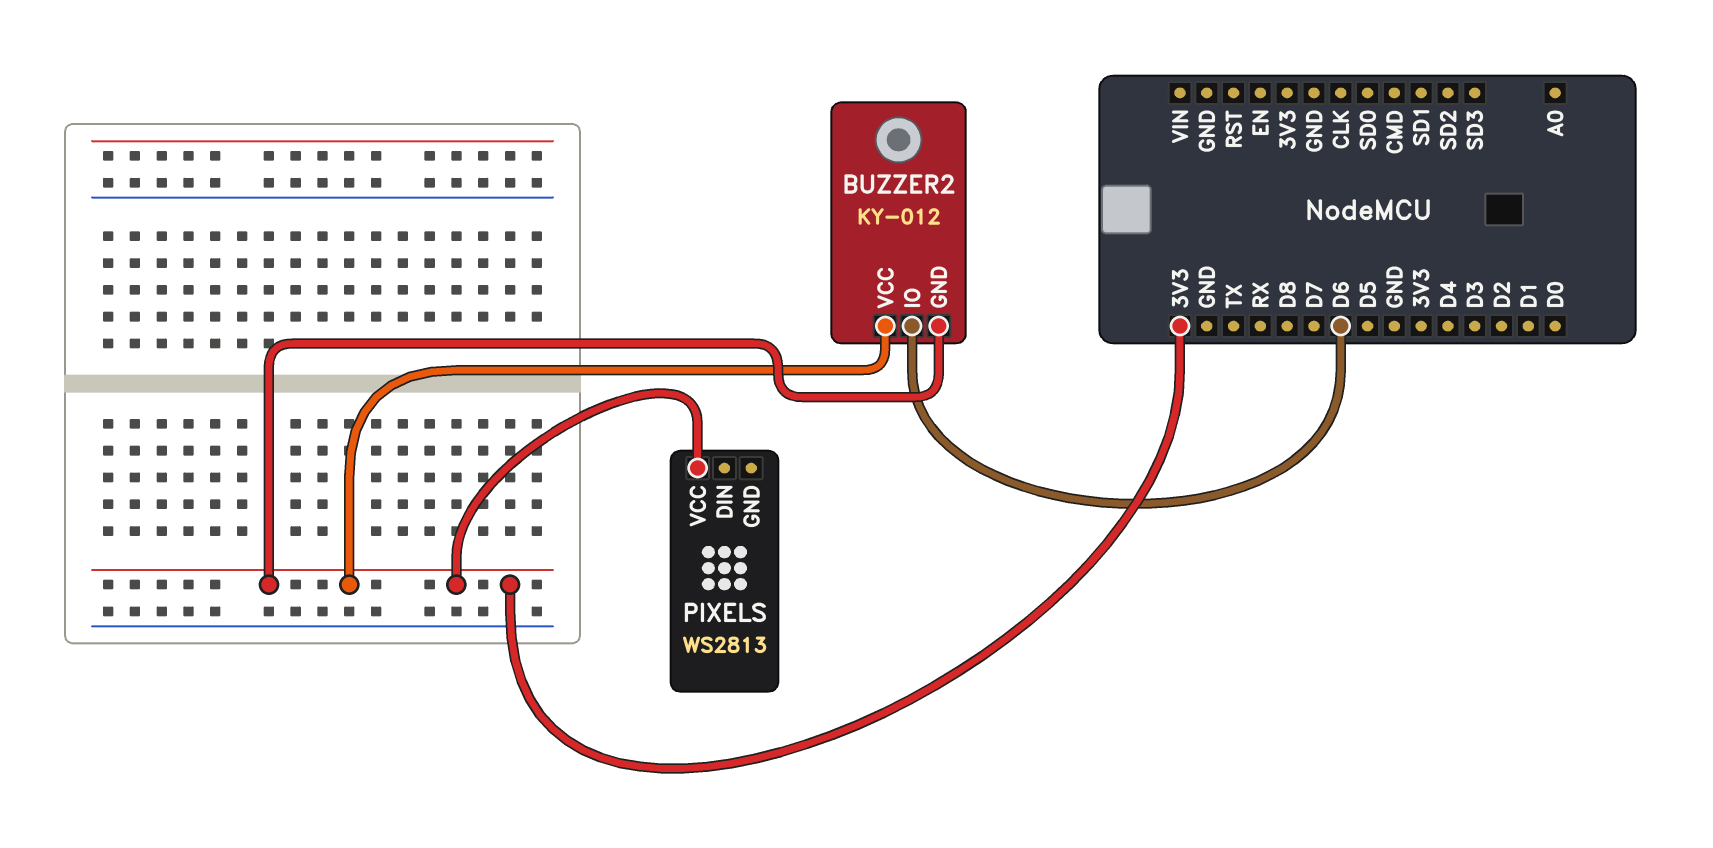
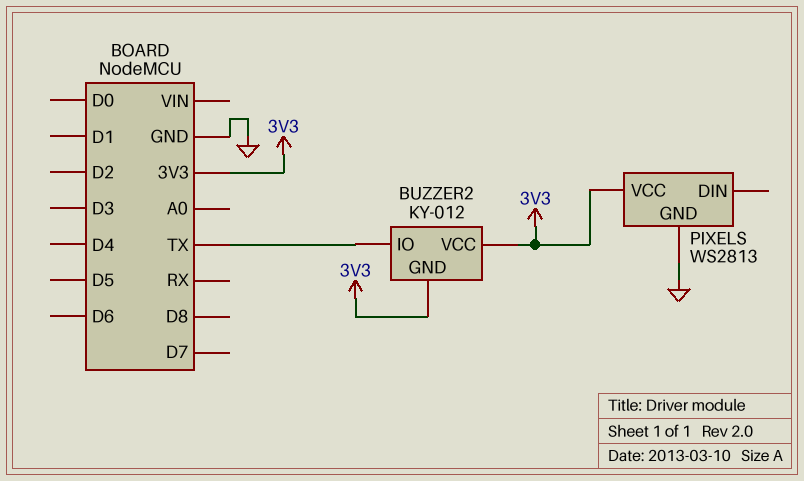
BUZZER2 pin IO: D6 -> TX
PIXELS pin GND: none -> GND

